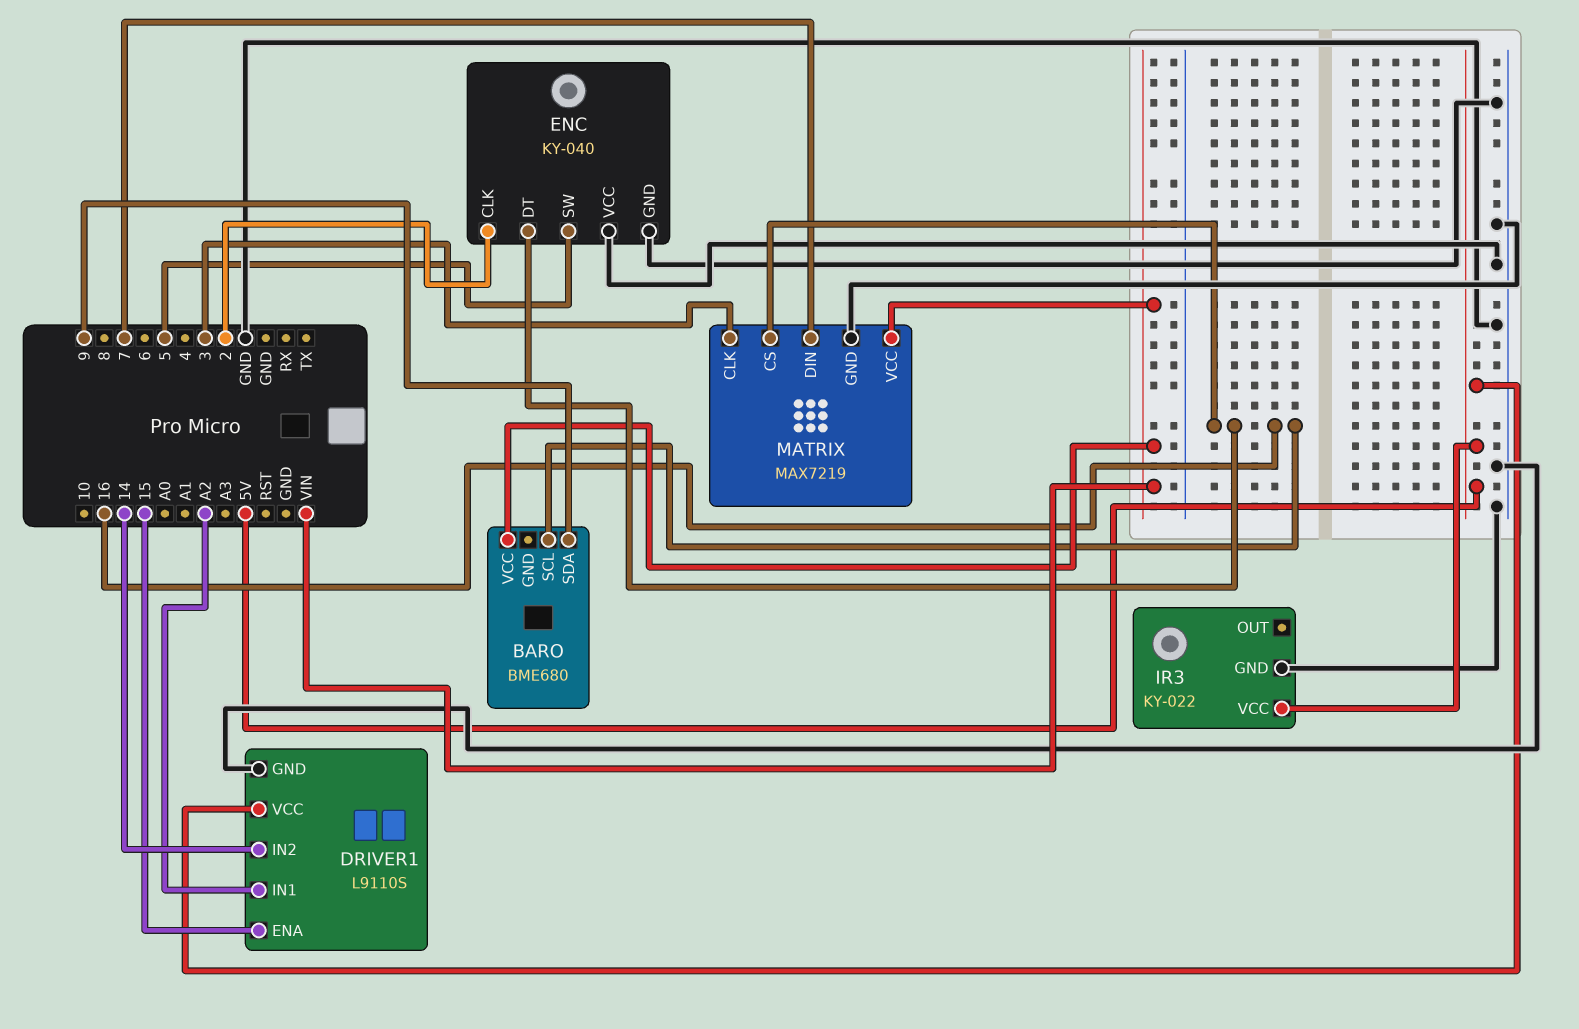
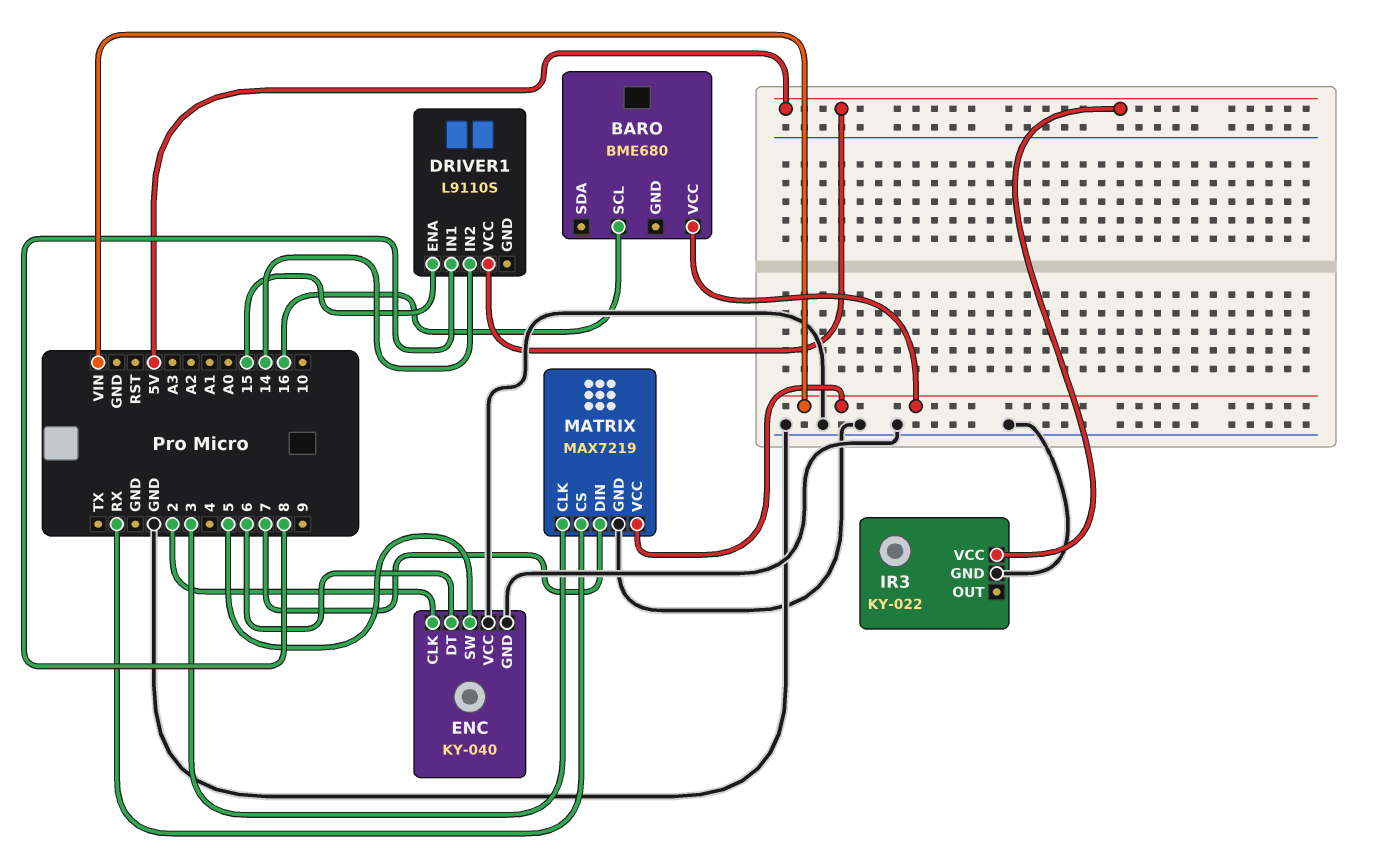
BARO pin SDA: 9 -> none
DRIVER1 pin GND: GND -> none
DRIVER1 pin IN1: A2 -> 8
ENC pin DT: 16 -> 6
MATRIX pin CS: 16 -> RX

